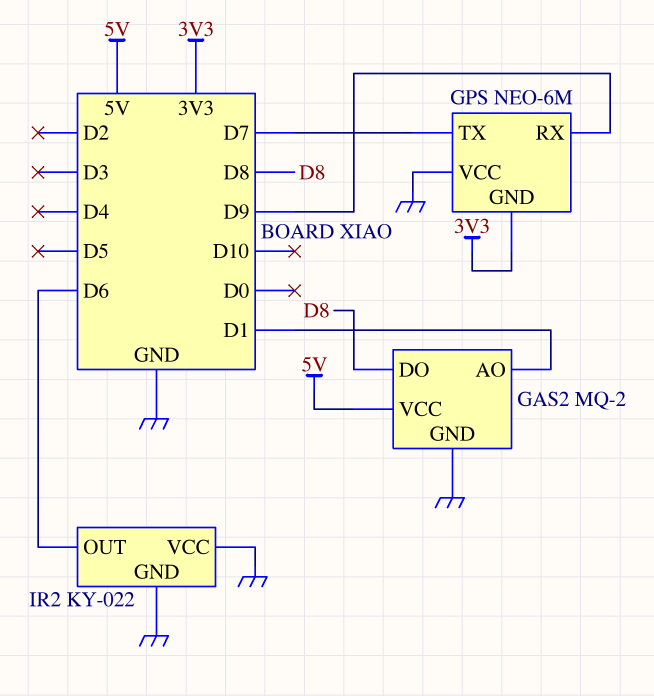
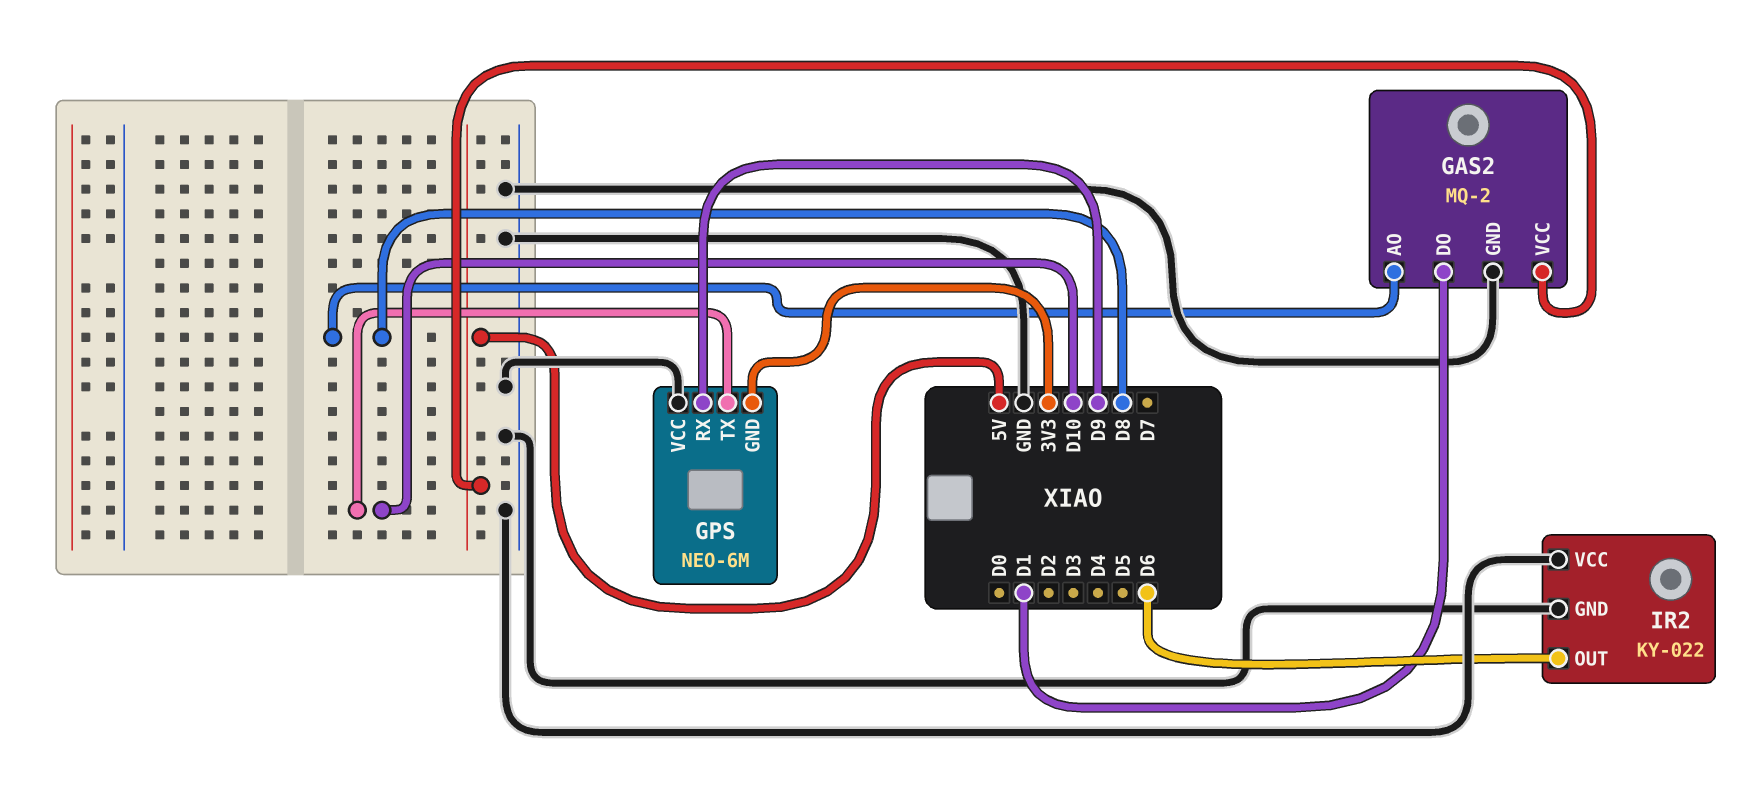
GAS2 pin AO: D1 -> D8
GAS2 pin DO: D8 -> D1
GPS pin TX: D7 -> D10

